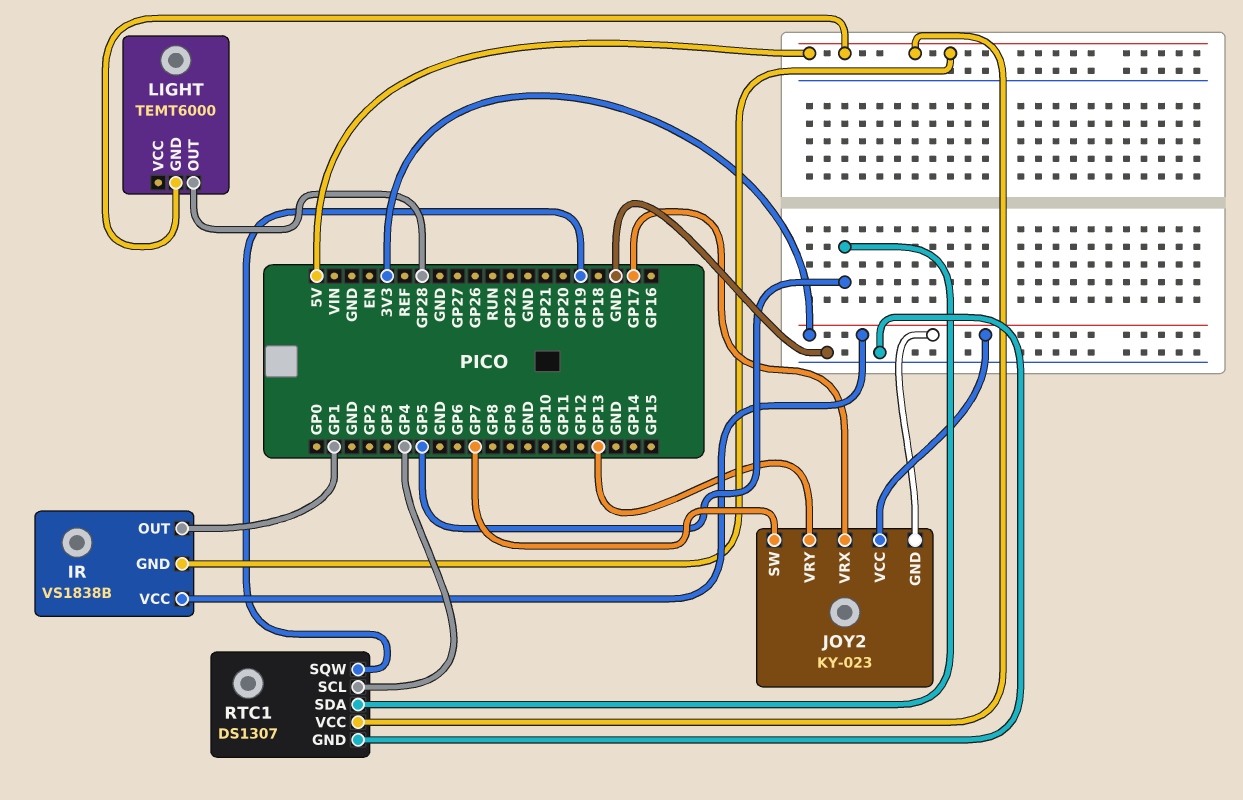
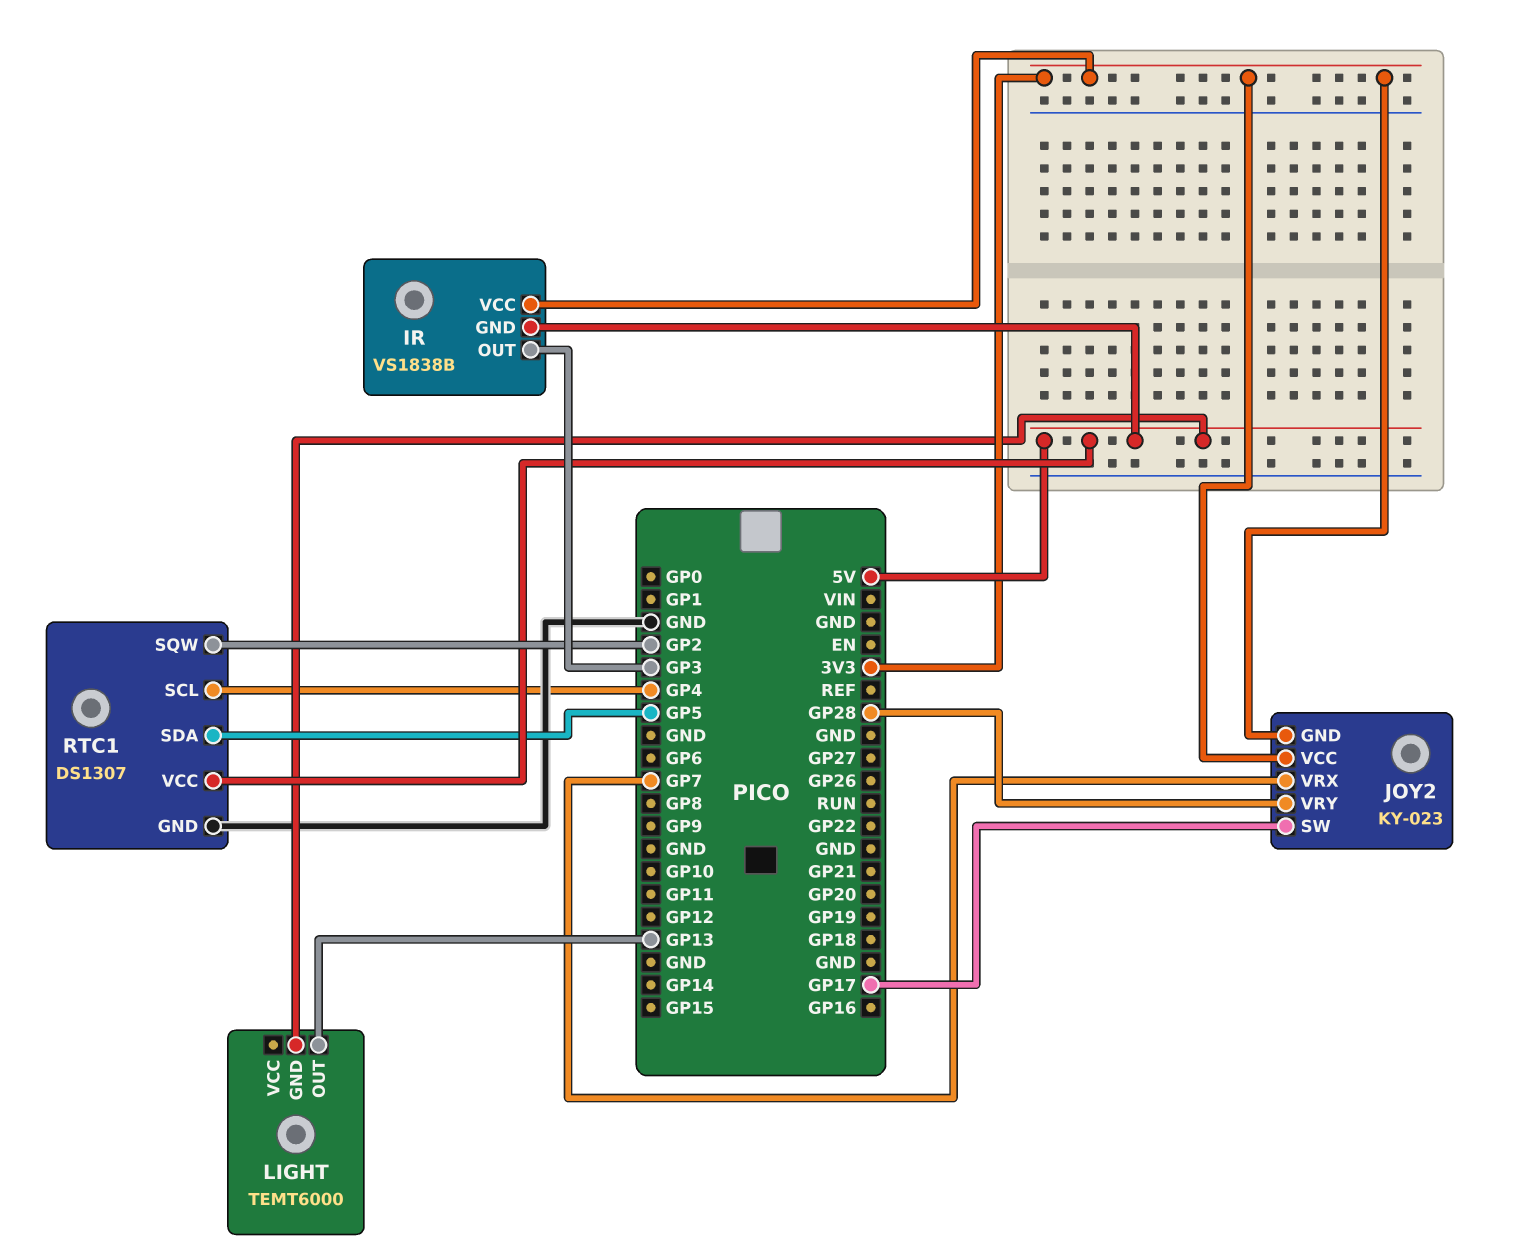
IR pin OUT: GP1 -> GP3
JOY2 pin SW: GP7 -> GP17
JOY2 pin VRX: GP17 -> GP7
JOY2 pin VRY: GP13 -> GP28
LIGHT pin OUT: GP28 -> GP13
RTC1 pin SQW: GP19 -> GP2

